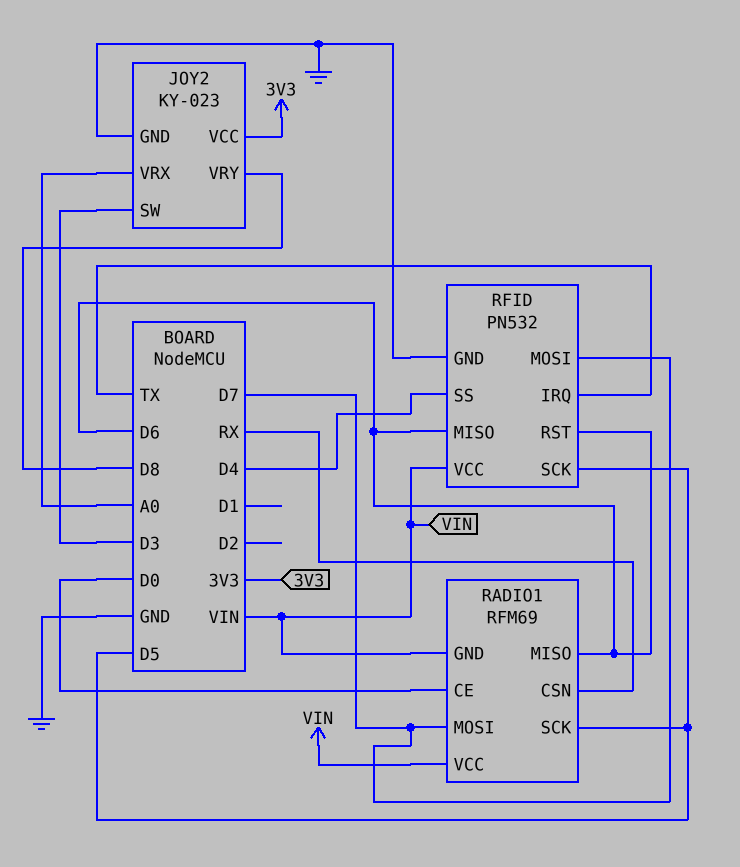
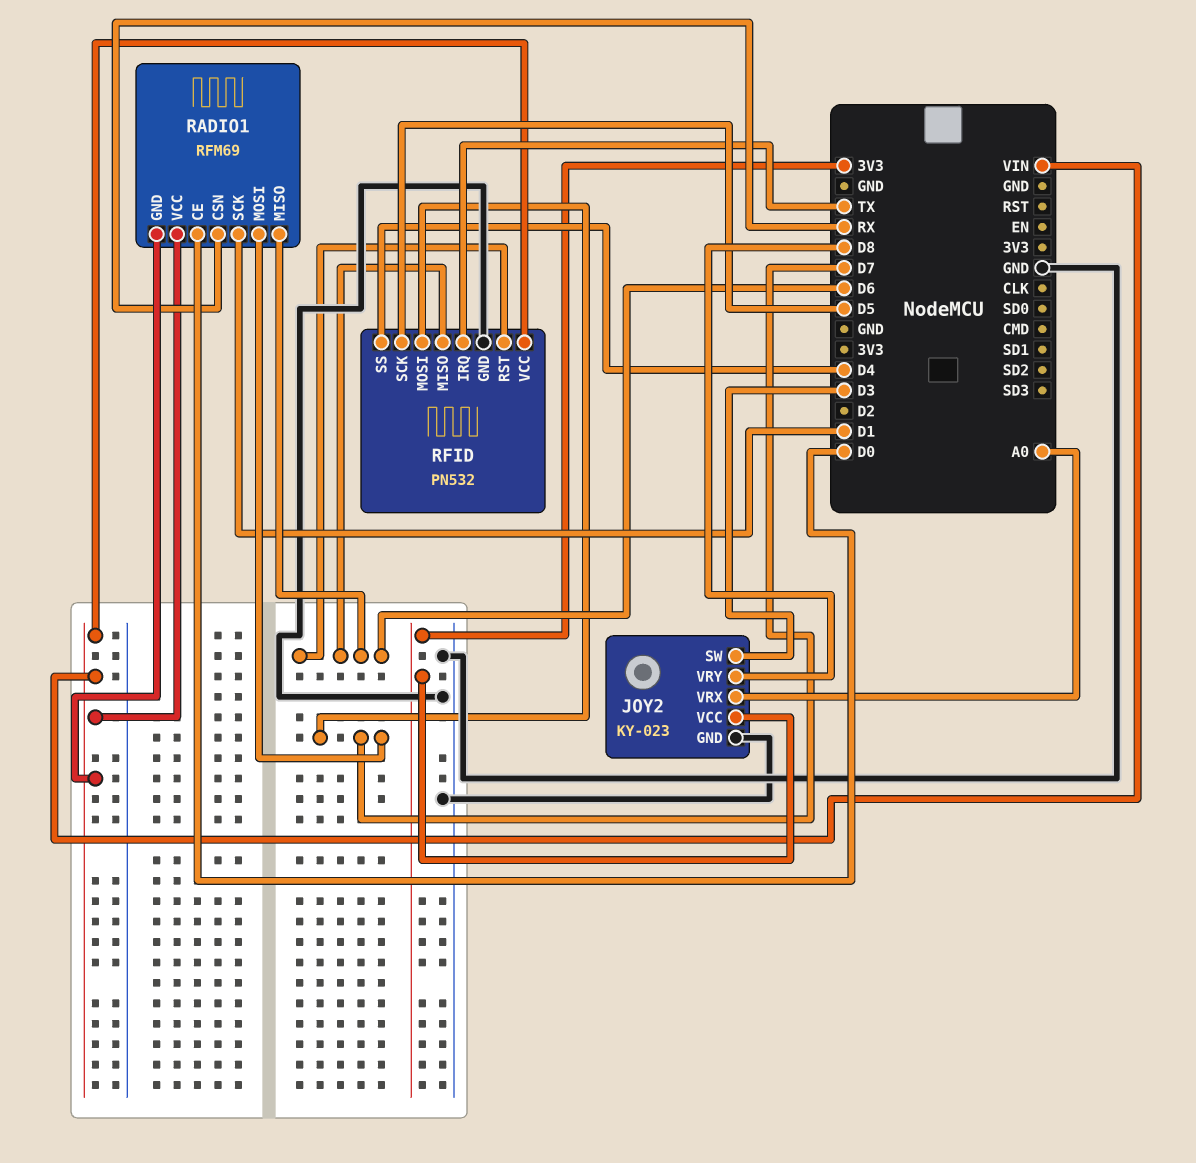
RADIO1 pin SCK: D5 -> D1

